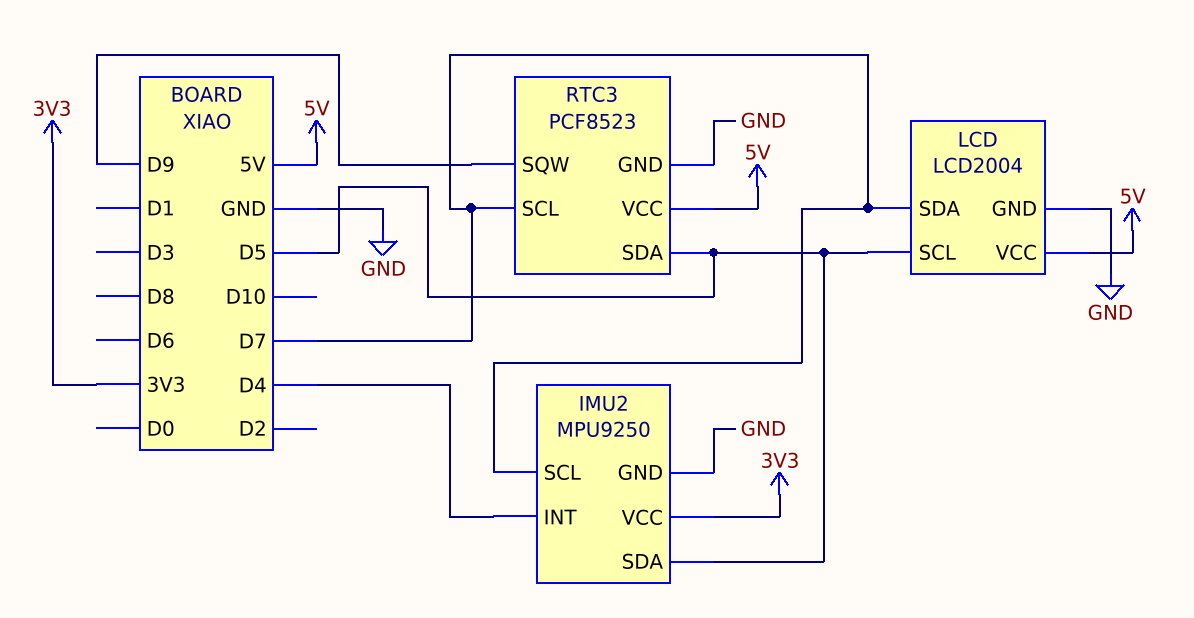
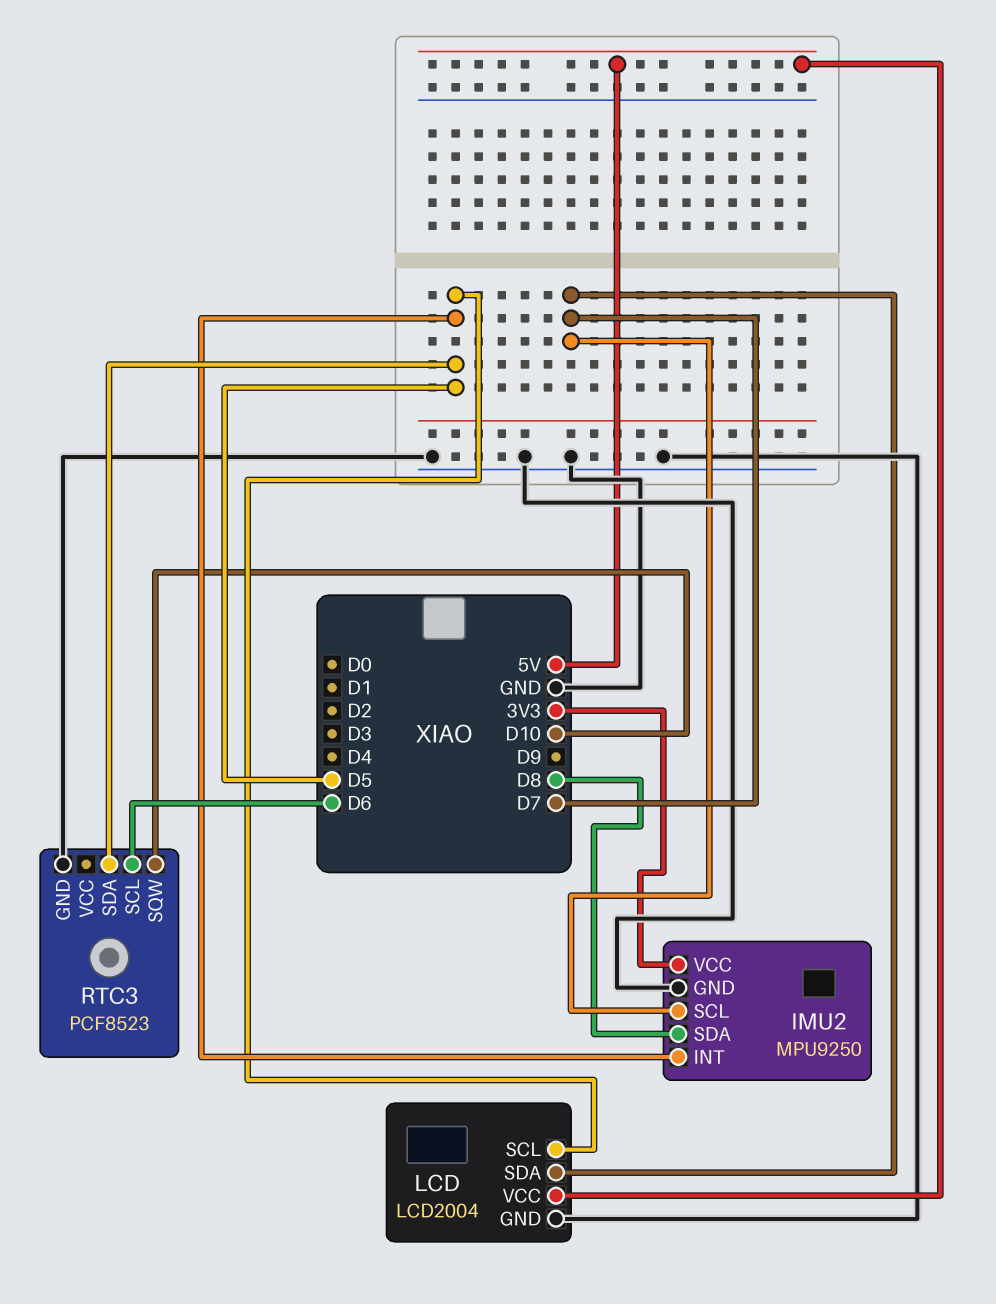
IMU2 pin INT: D4 -> D5
IMU2 pin SDA: D5 -> D8
RTC3 pin SCL: D7 -> D6
RTC3 pin SQW: D9 -> D10
RTC3 pin VCC: 5V -> none

